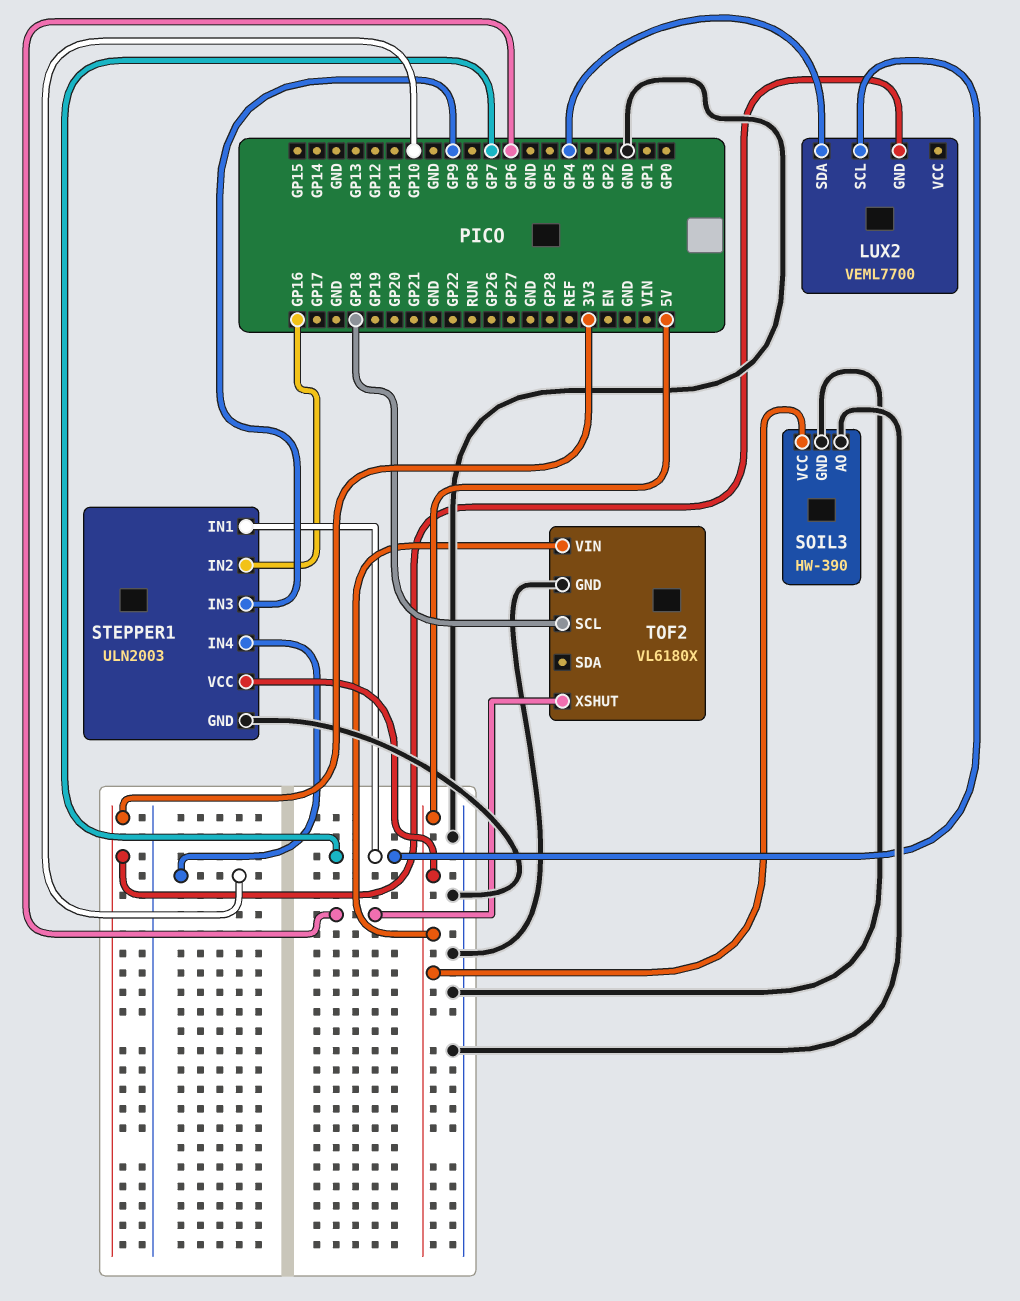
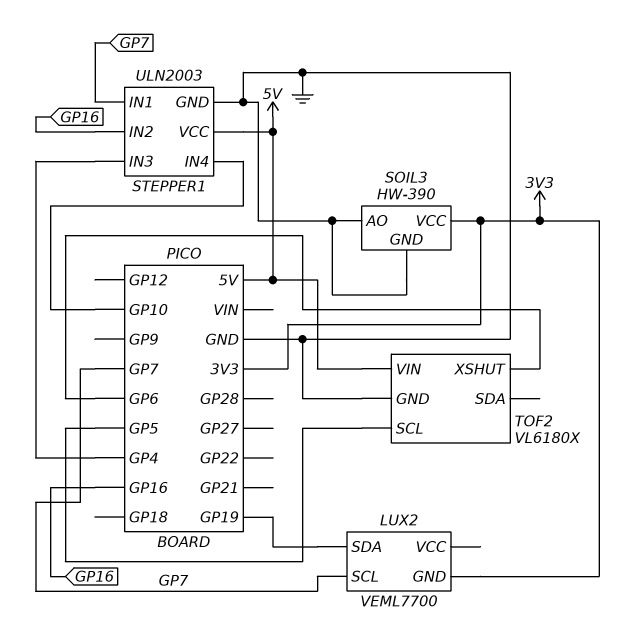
LUX2 pin SDA: GP4 -> GP19
SOIL3 pin VCC: 5V -> 3V3
STEPPER1 pin IN3: GP9 -> GP4
TOF2 pin SCL: GP18 -> GP5

